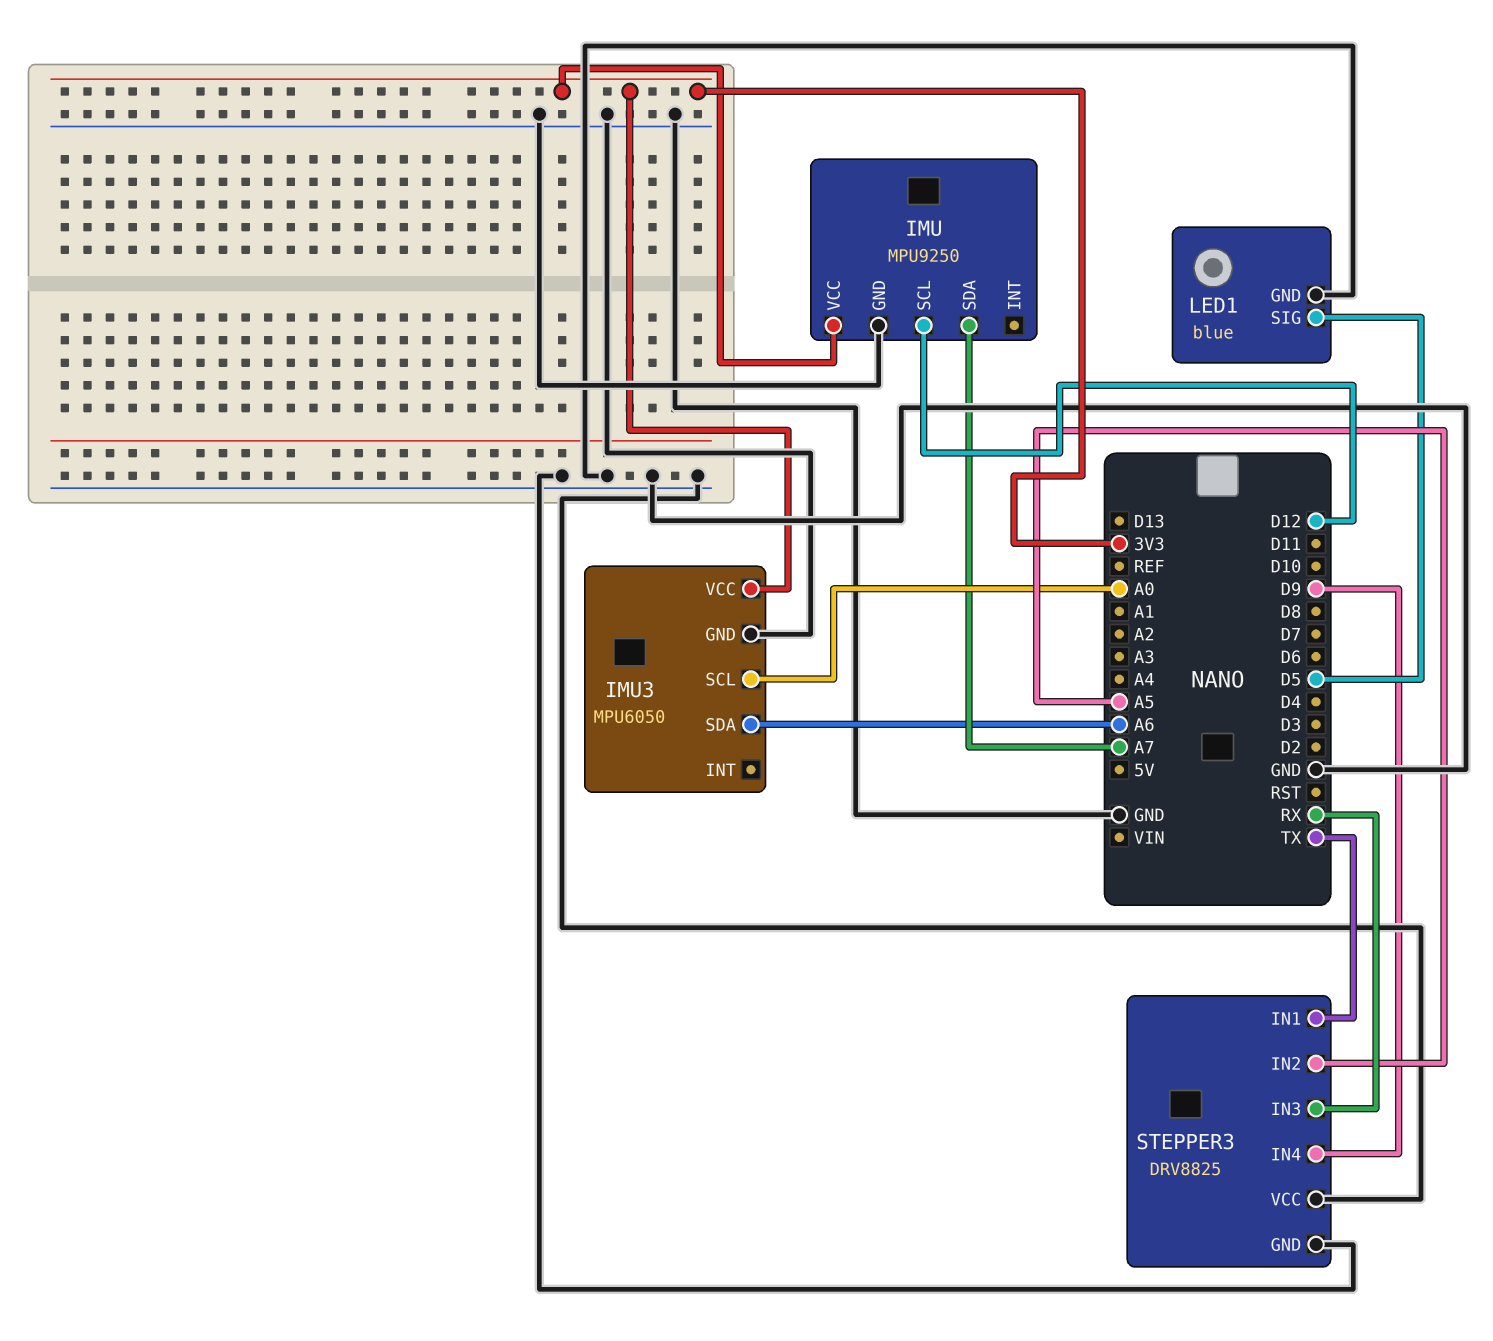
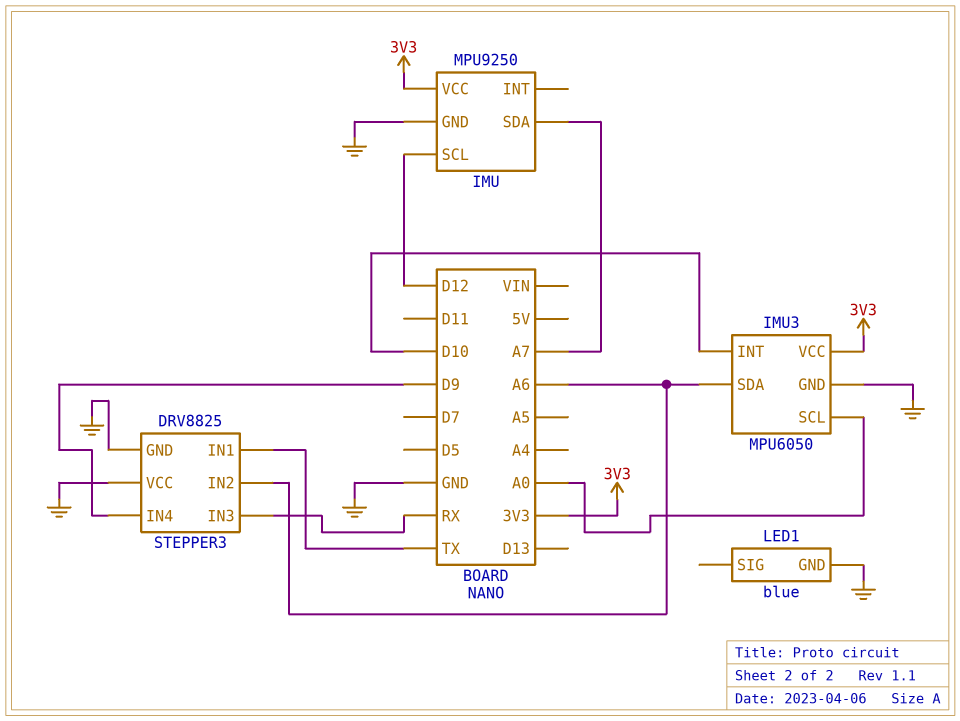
IMU3 pin INT: none -> D10
LED1 pin SIG: D5 -> none
STEPPER3 pin IN2: A5 -> A6

